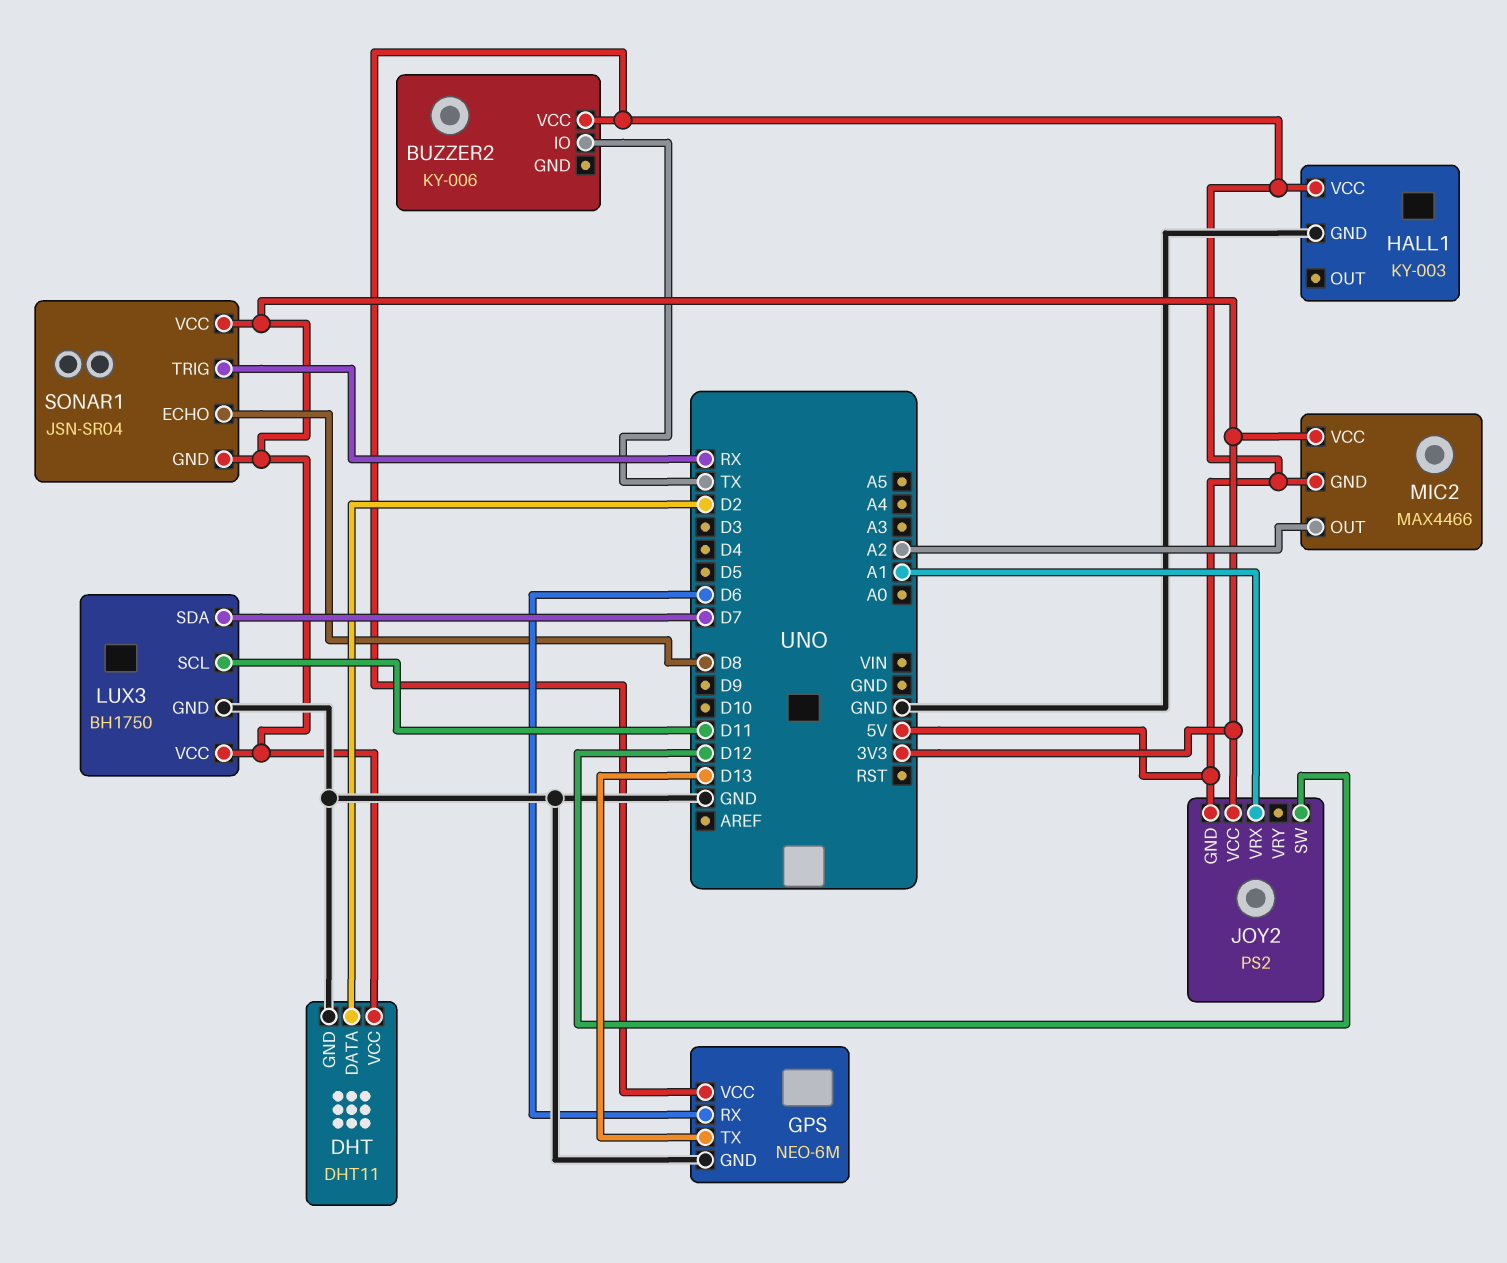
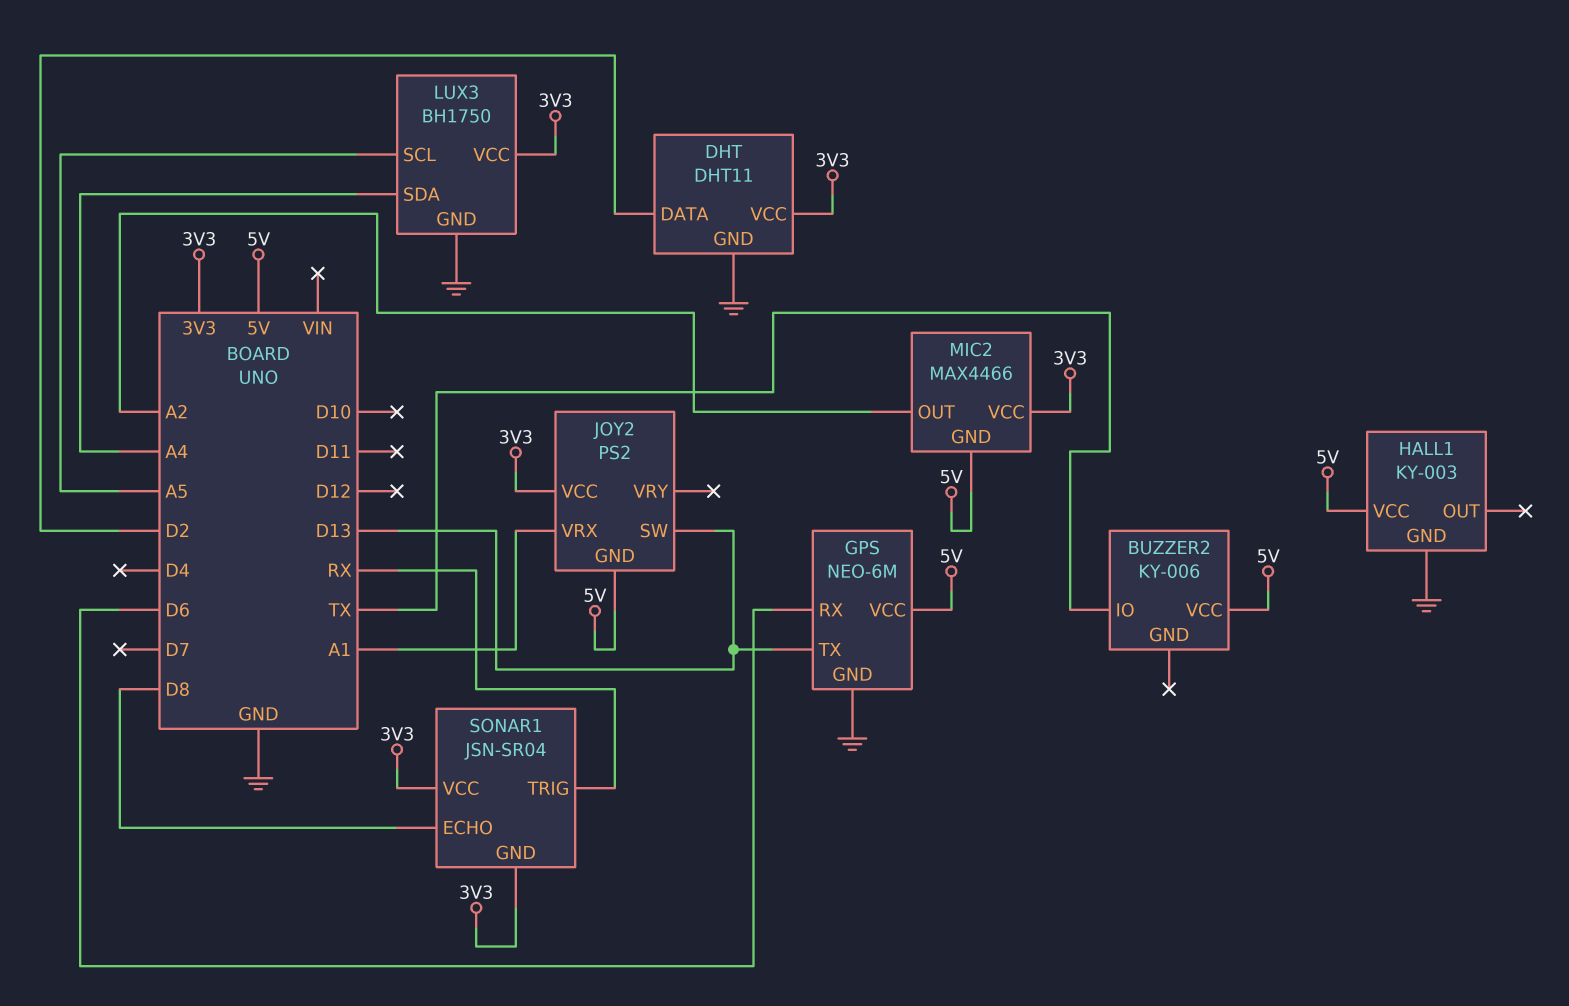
JOY2 pin SW: D12 -> D13
LUX3 pin SCL: D11 -> A5
LUX3 pin SDA: D7 -> A4

